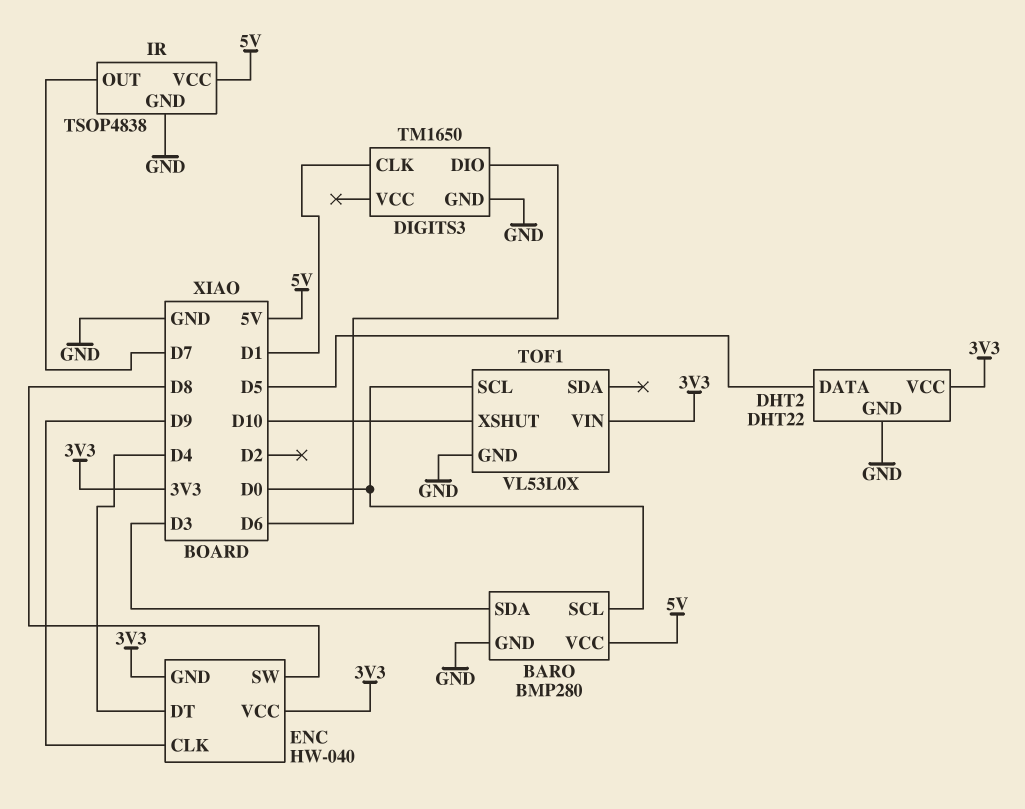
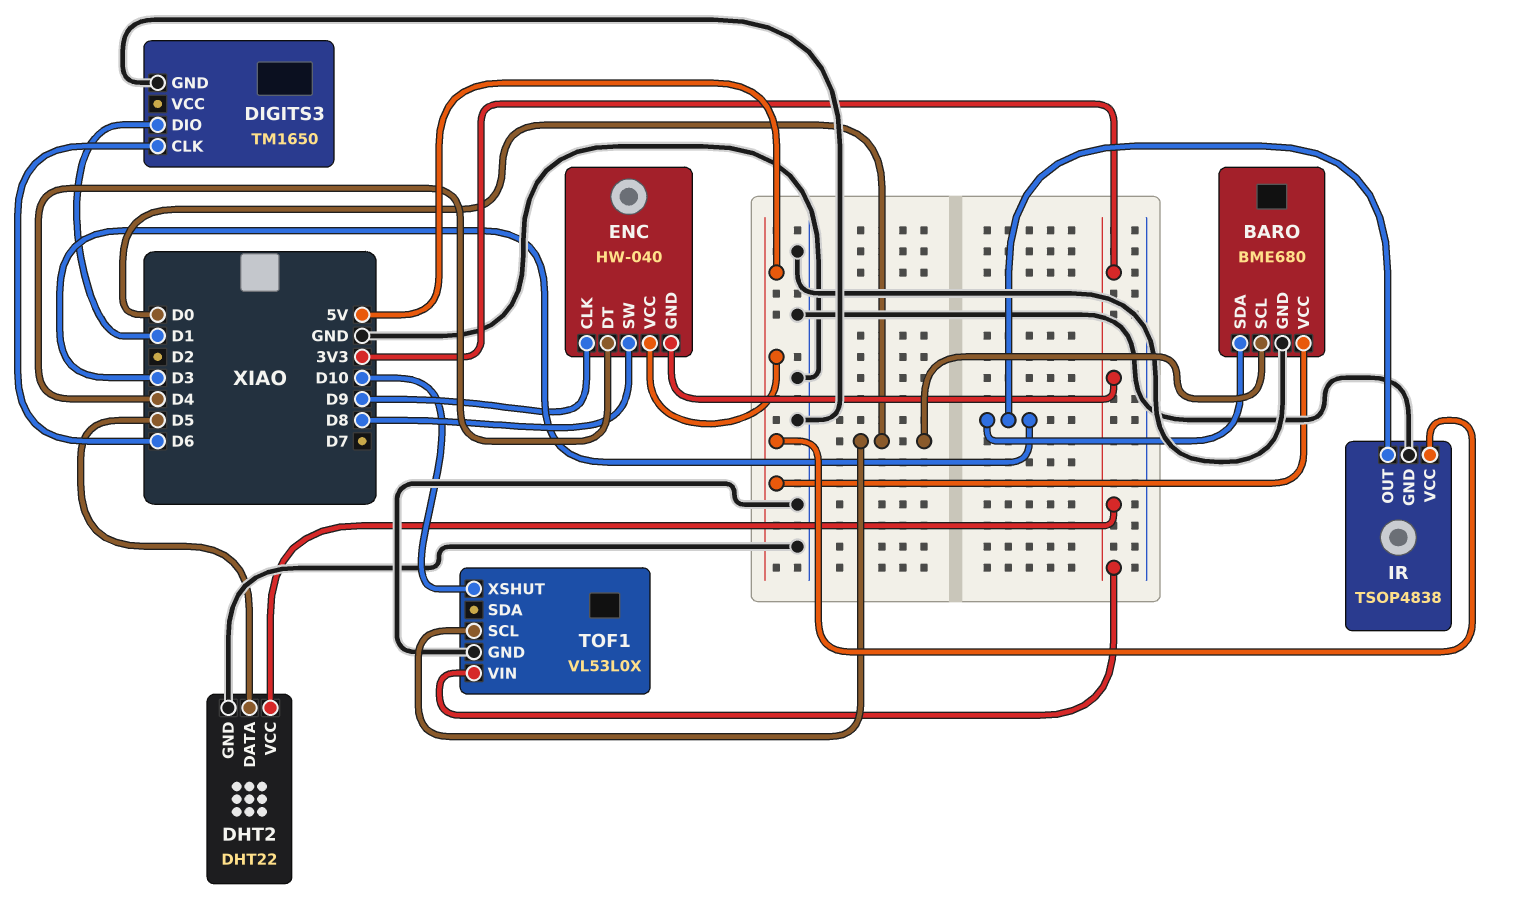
BARO: BMP280 -> BME680
DIGITS3 pin CLK: D1 -> D6
DIGITS3 pin DIO: D6 -> D1
ENC pin VCC: 3V3 -> 5V
IR pin OUT: D7 -> D3

